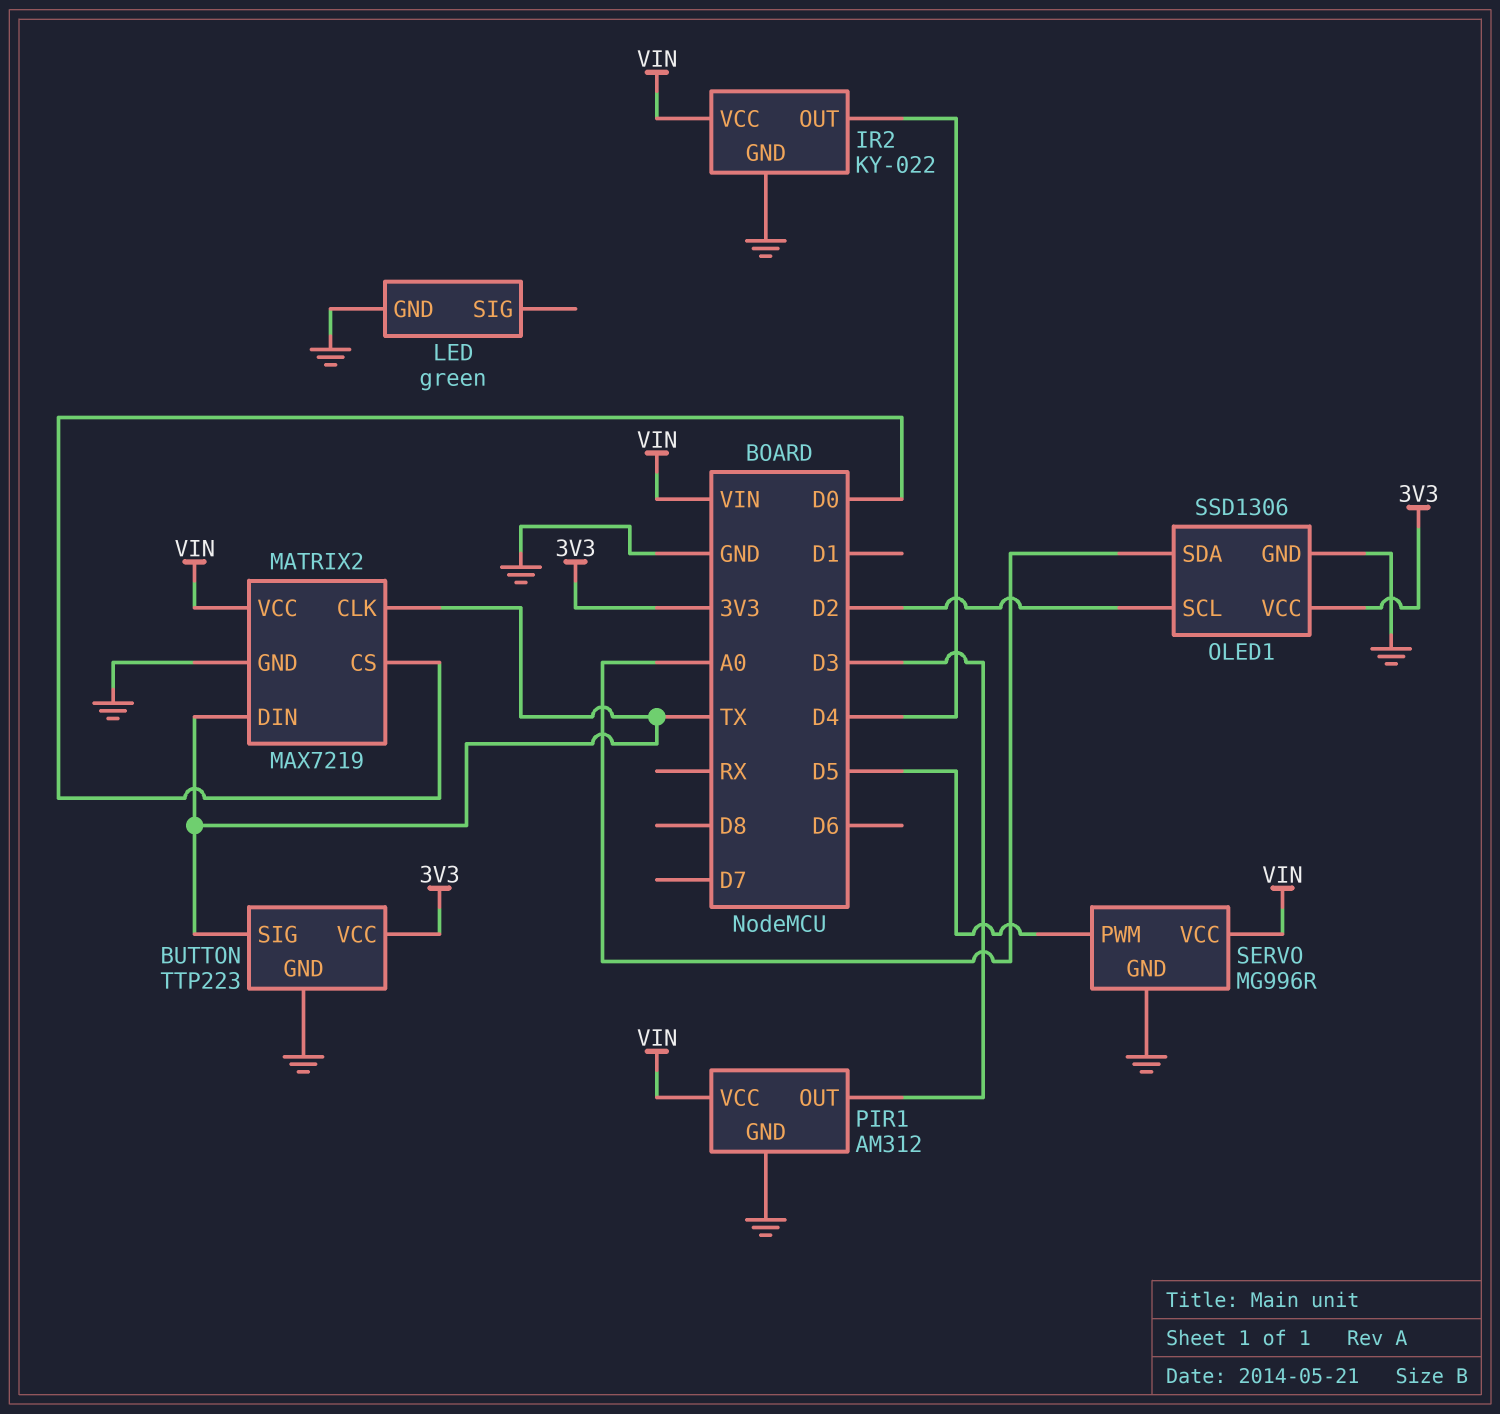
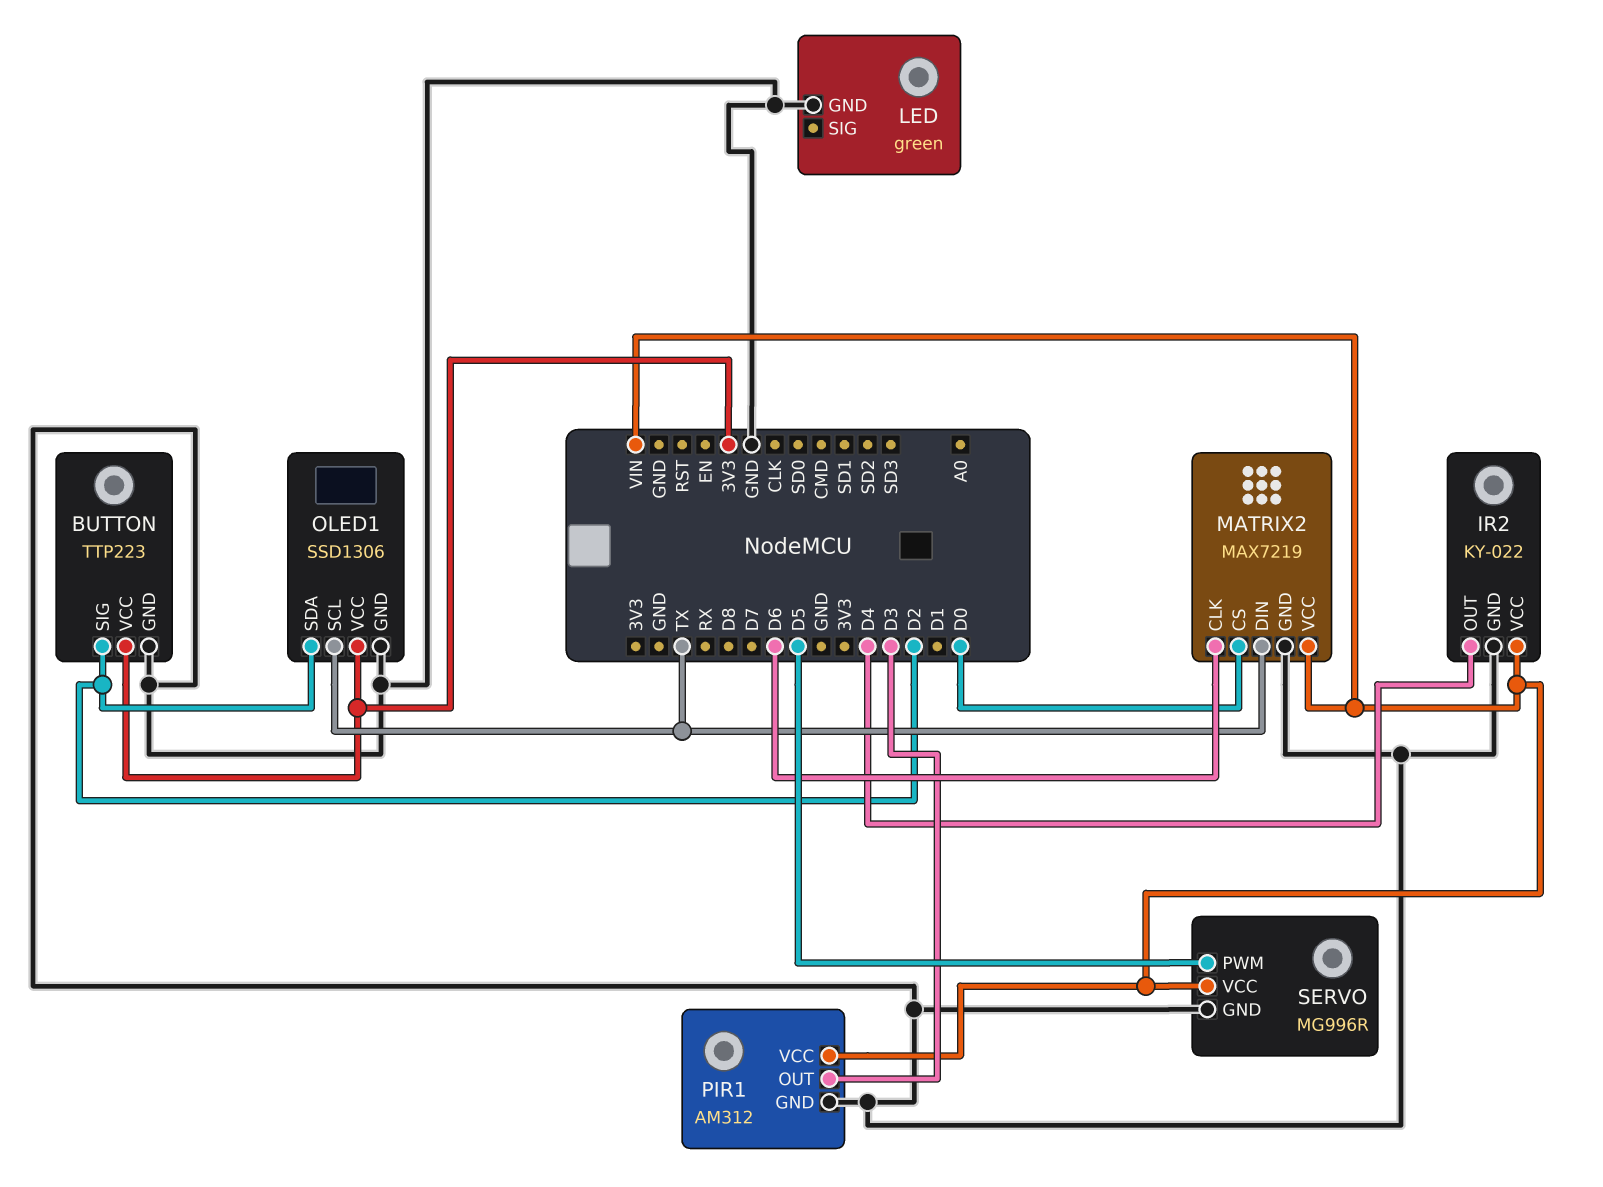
BUTTON pin SIG: TX -> D2
MATRIX2 pin CLK: TX -> D6
OLED1 pin SCL: D2 -> TX
OLED1 pin SDA: A0 -> D2

